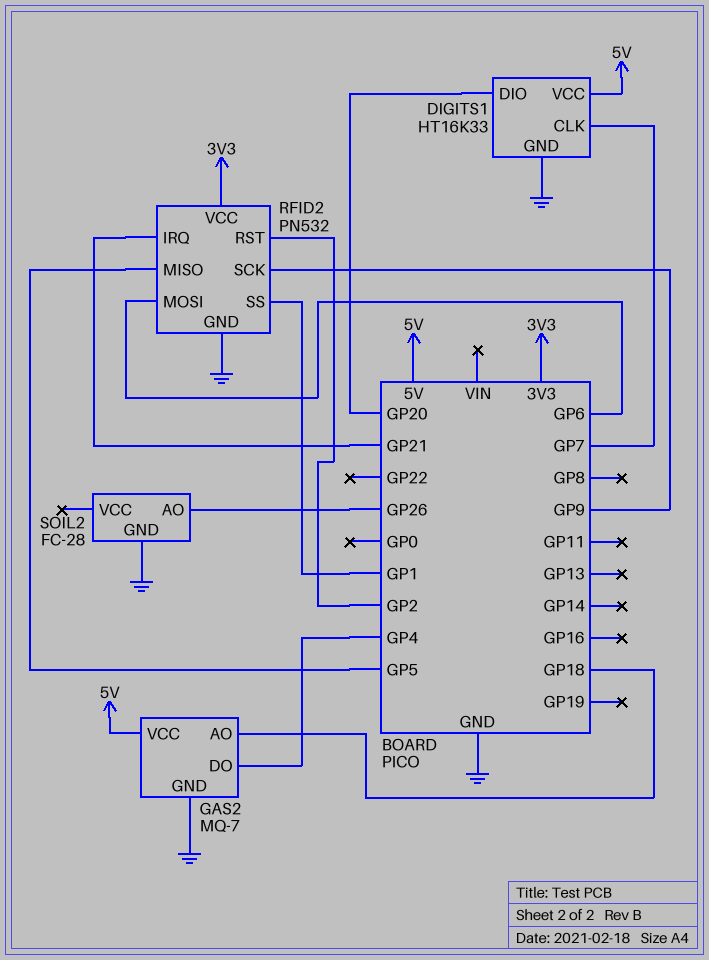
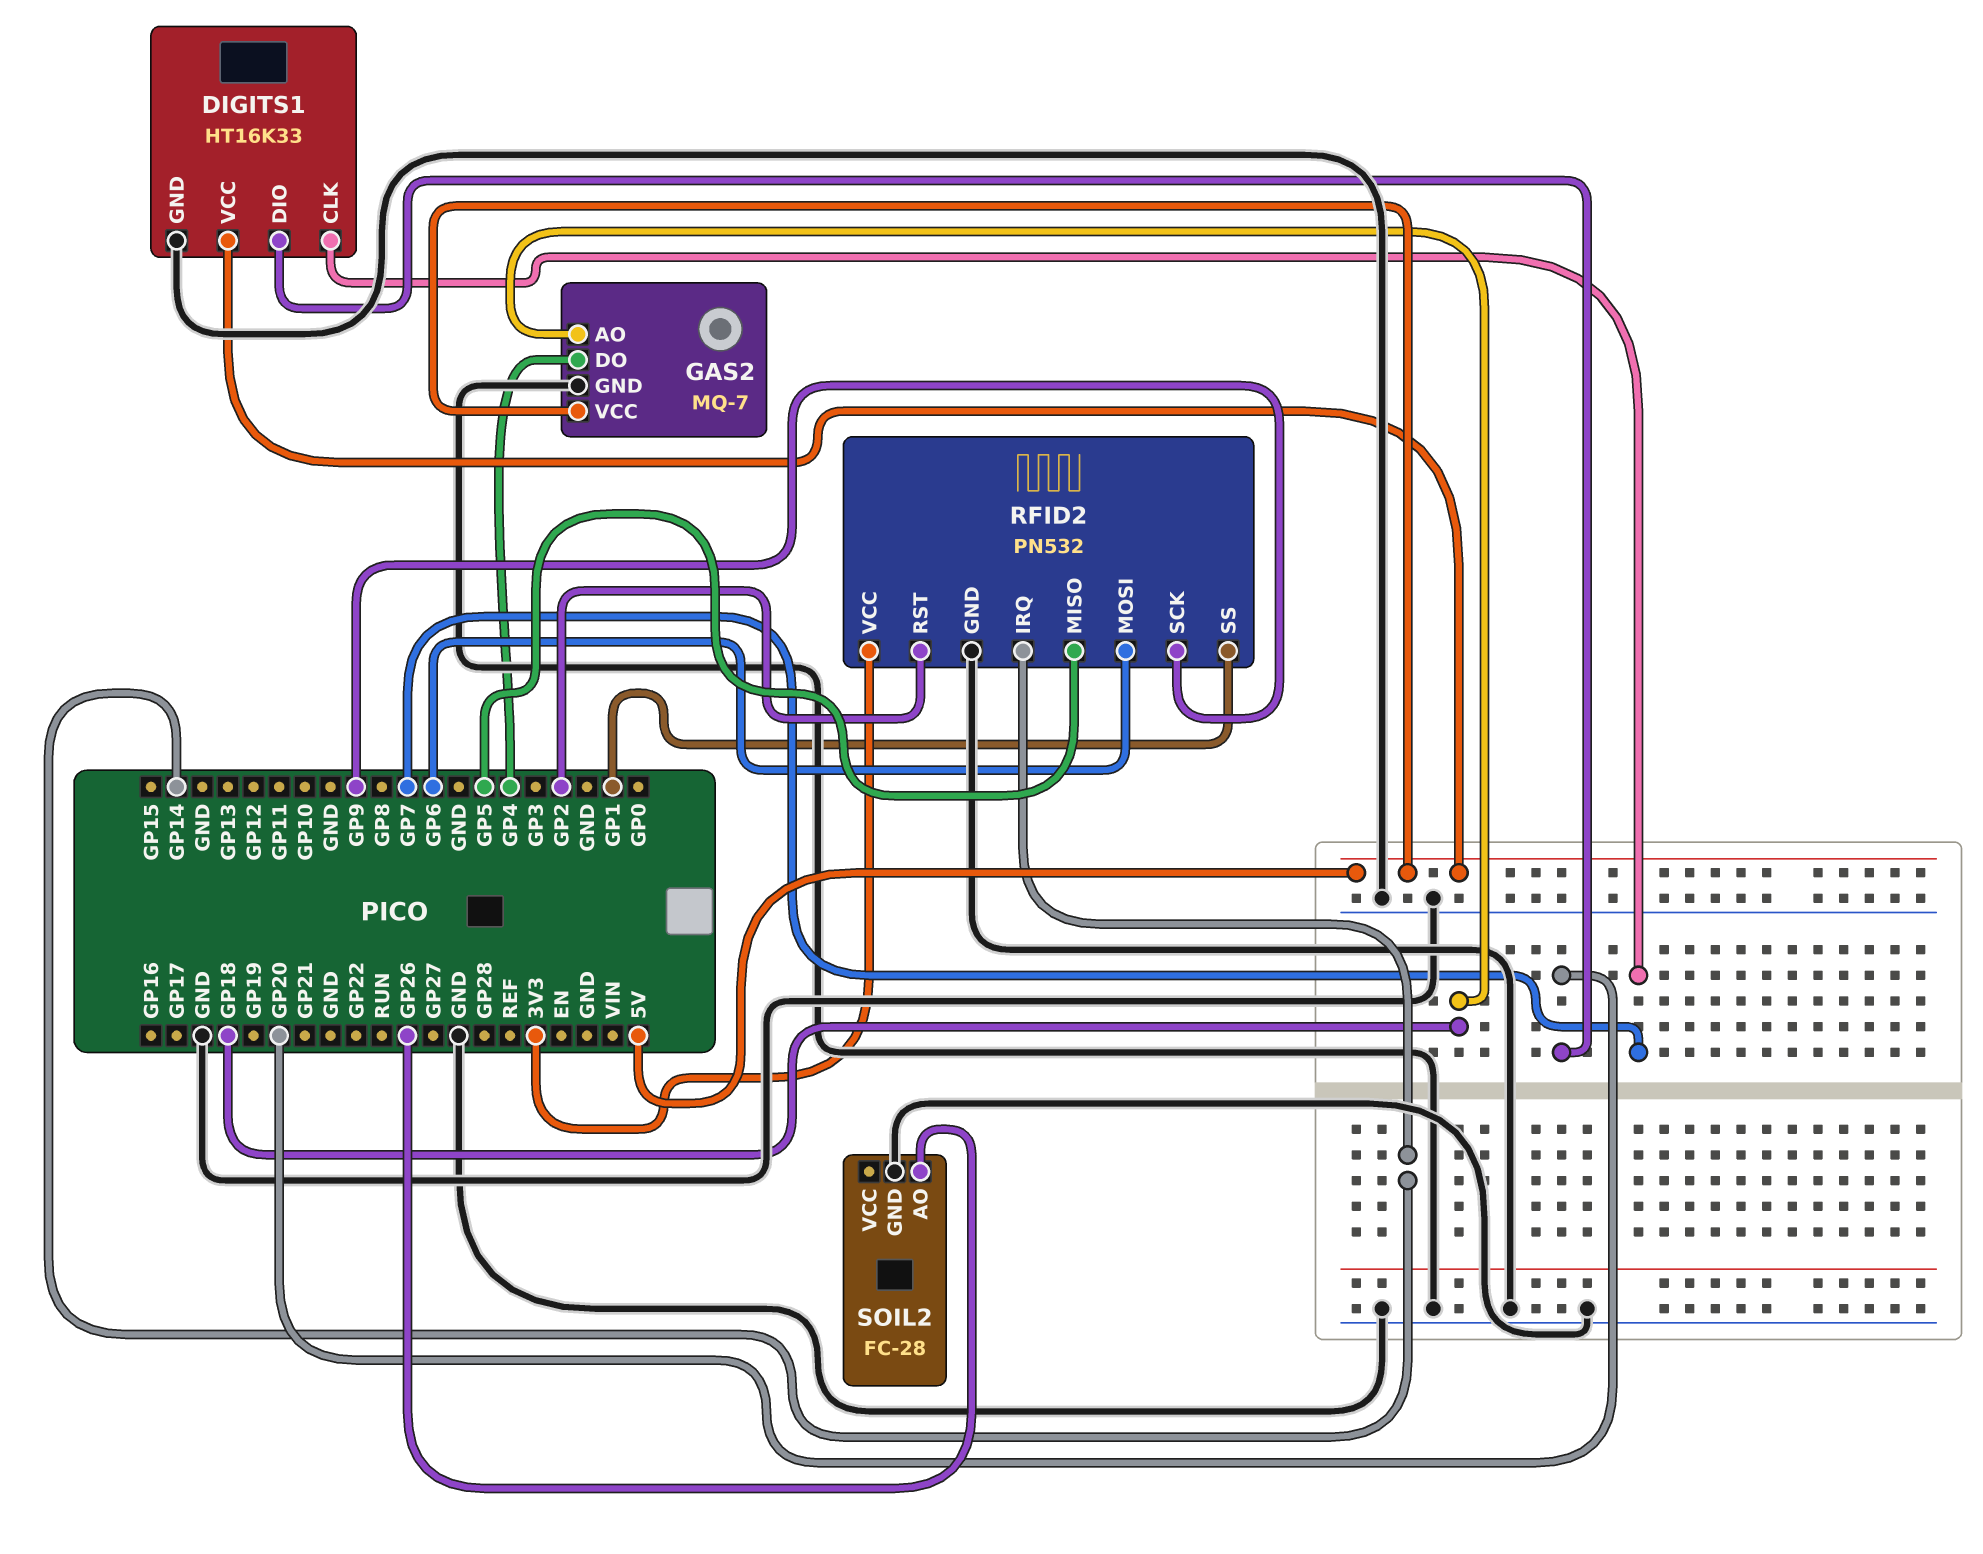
RFID2 pin IRQ: GP21 -> GP14

